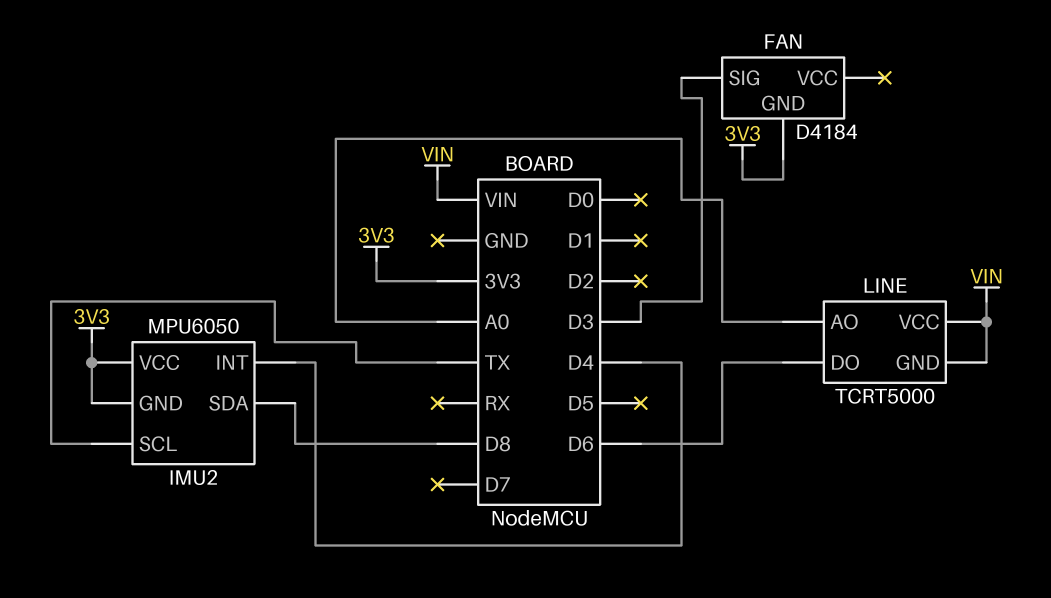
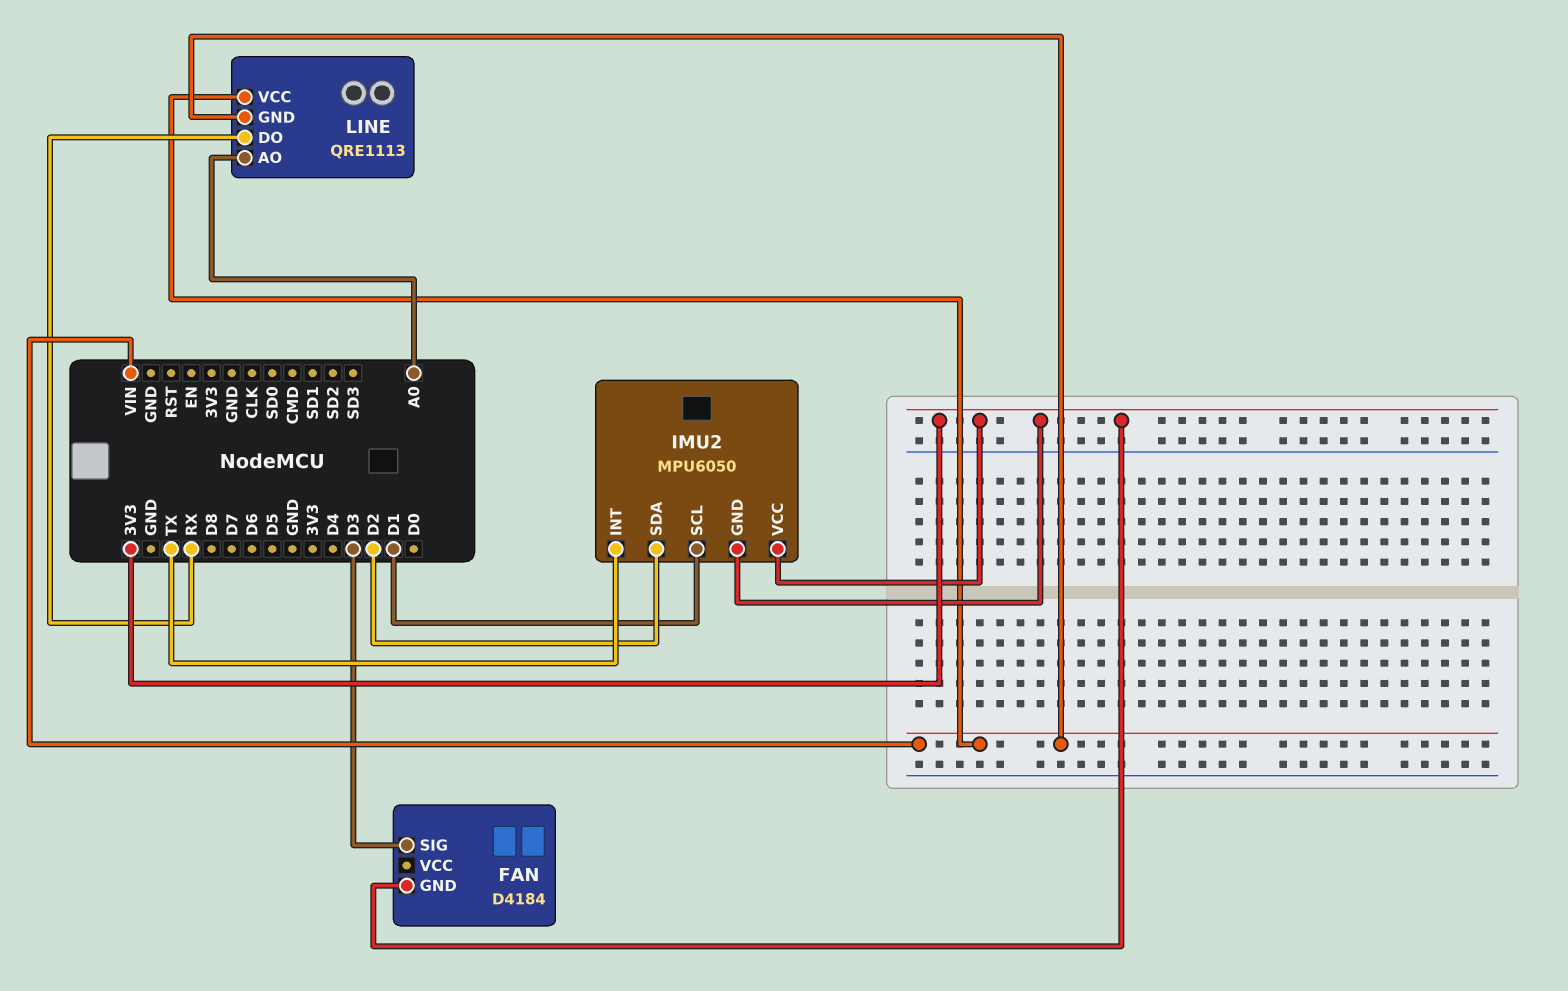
IMU2 pin INT: D4 -> TX
IMU2 pin SCL: TX -> D1
IMU2 pin SDA: D8 -> D2
LINE: TCRT5000 -> QRE1113
LINE pin DO: D6 -> RX

